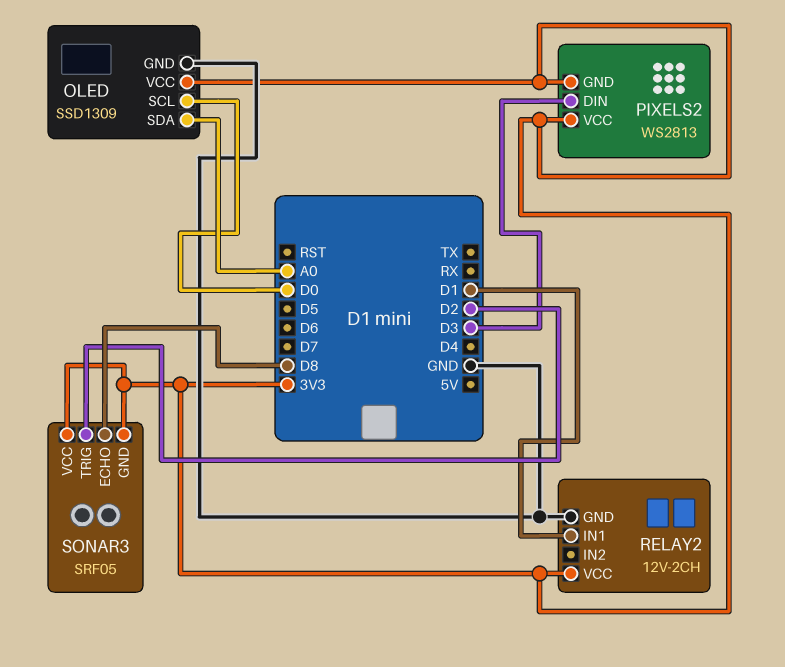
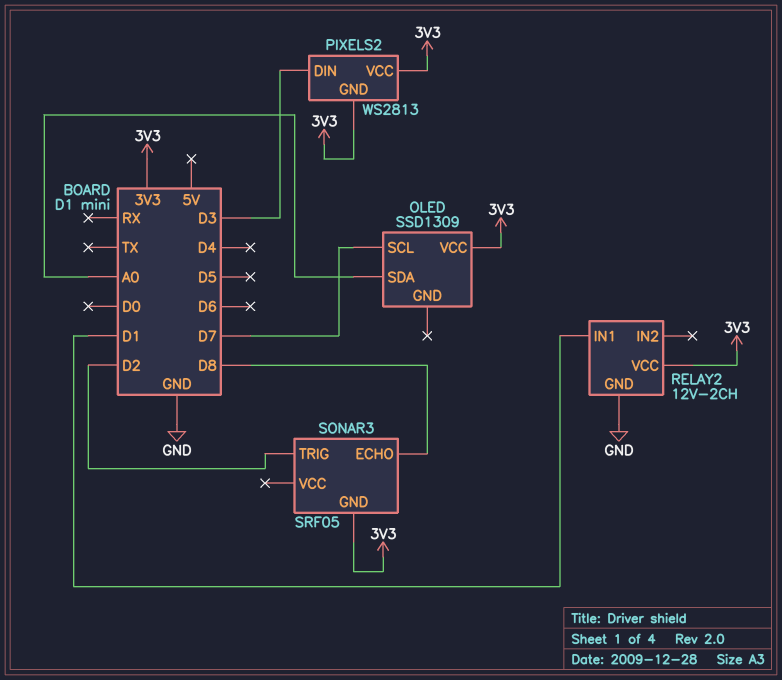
OLED pin GND: GND -> none
OLED pin SCL: D0 -> D7
SONAR3 pin VCC: 3V3 -> none

